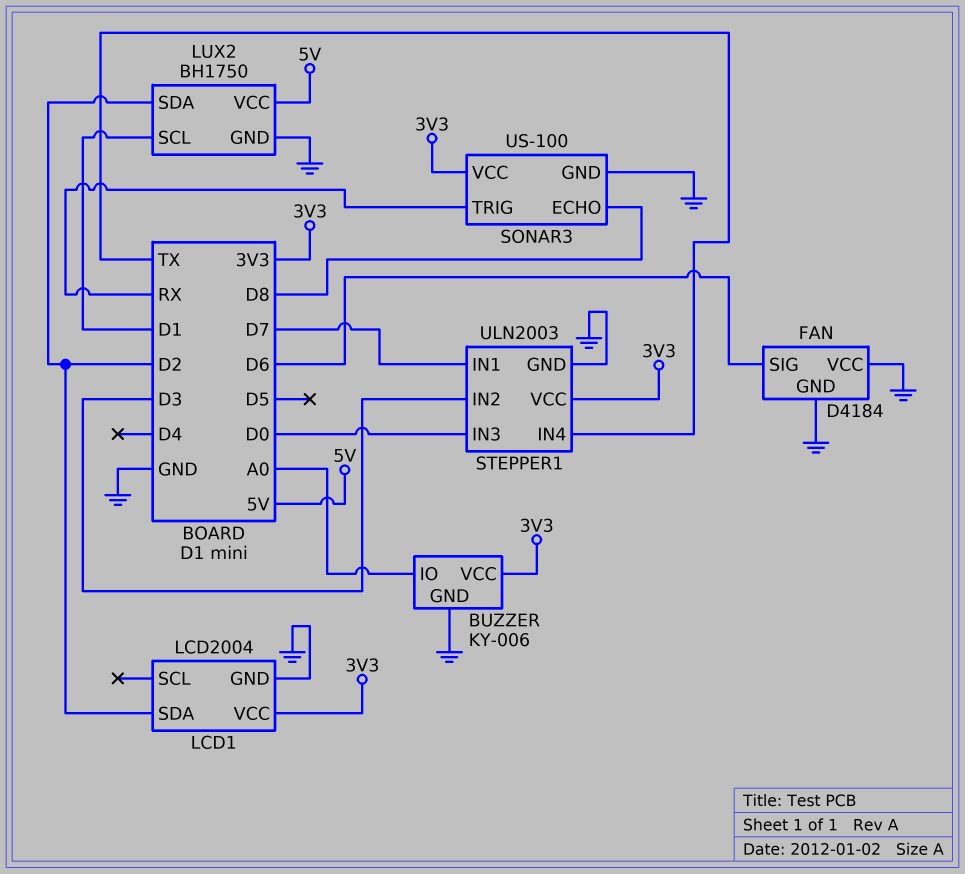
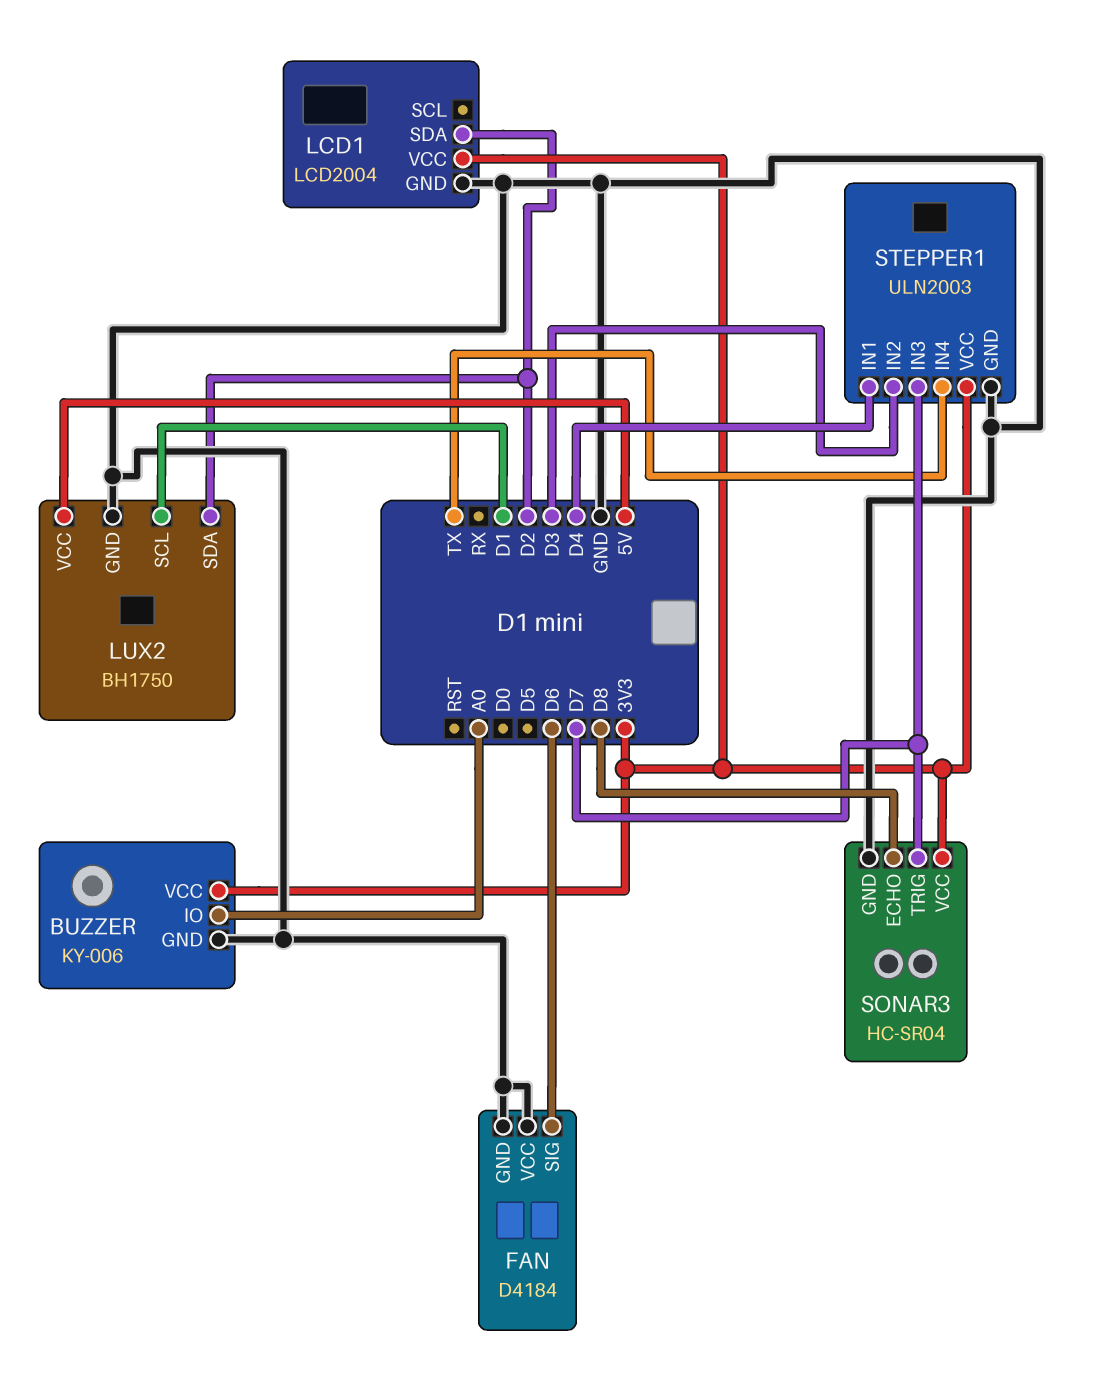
SONAR3: US-100 -> HC-SR04
SONAR3 pin TRIG: RX -> D7
STEPPER1 pin IN1: D7 -> D4
STEPPER1 pin IN3: D0 -> D7

